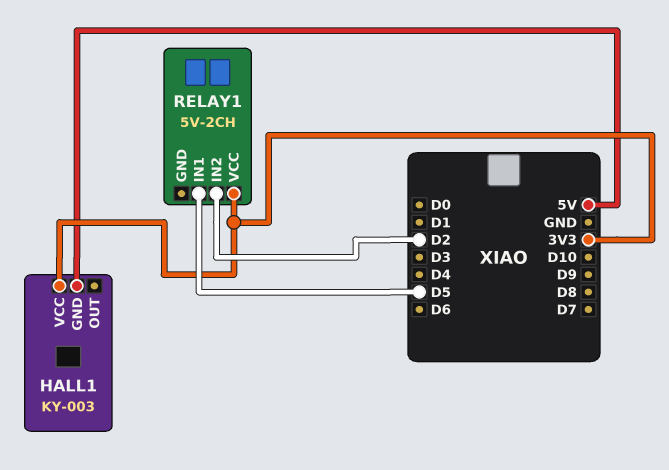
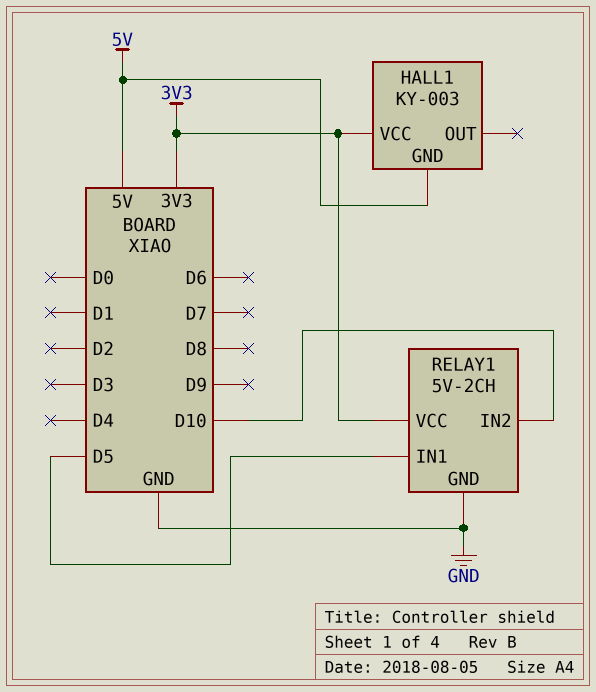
RELAY1 pin GND: none -> GND
RELAY1 pin IN2: D2 -> D10

